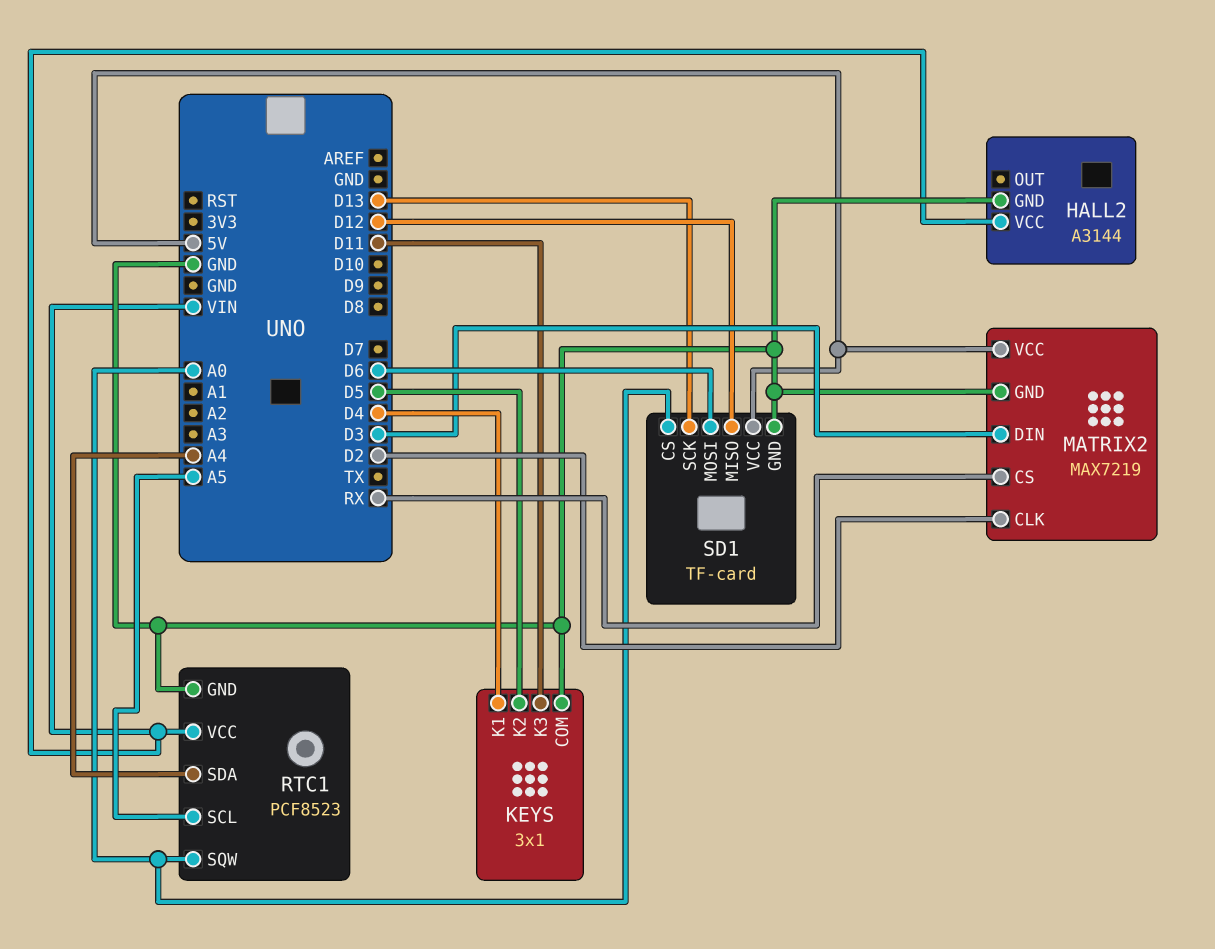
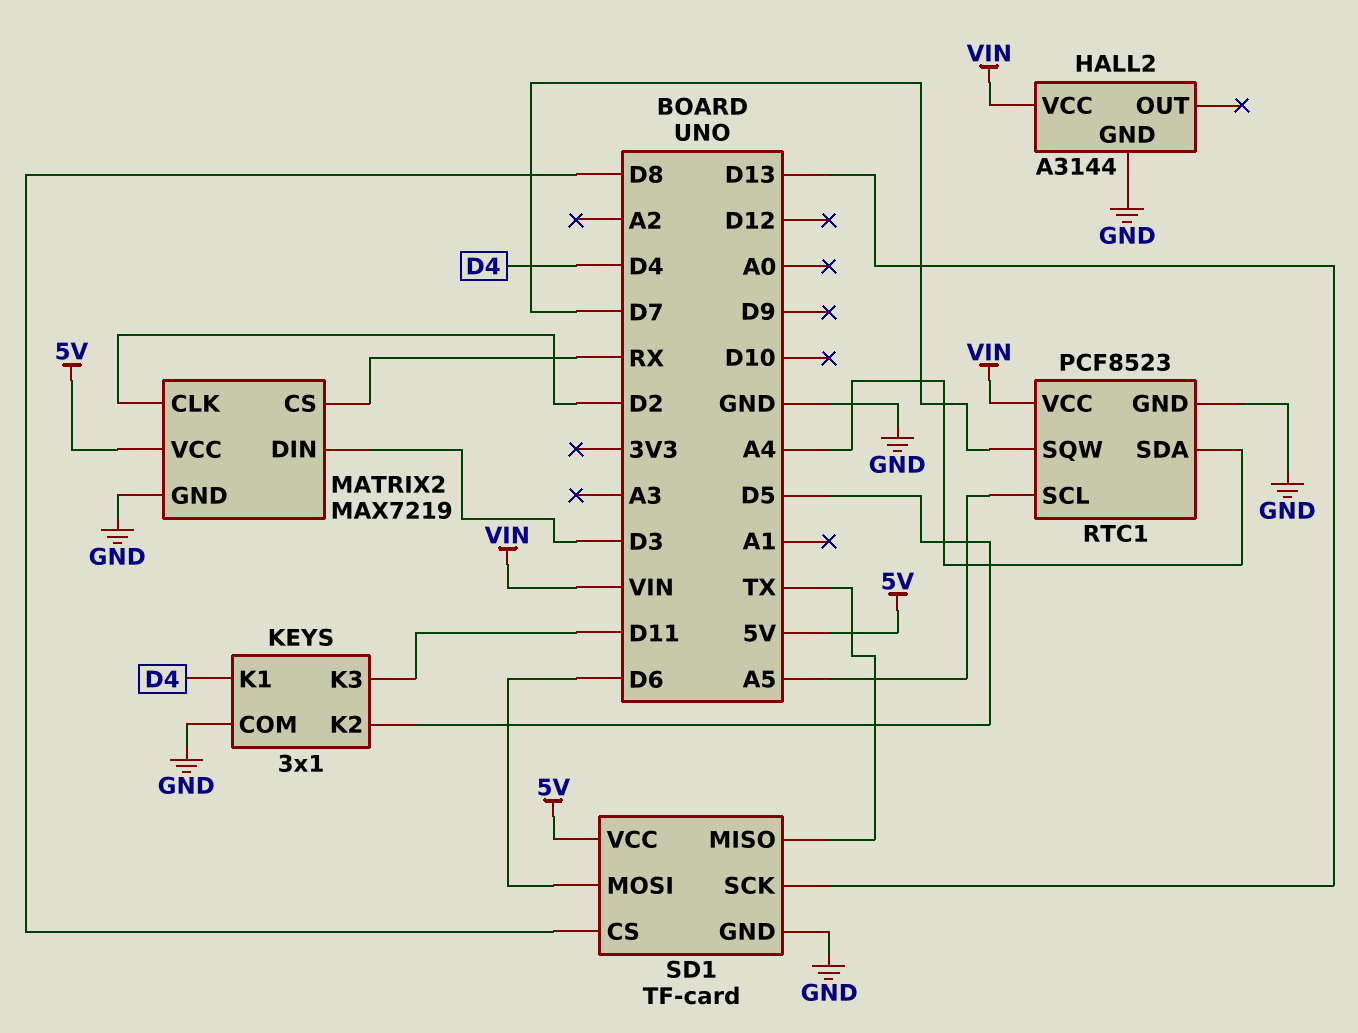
RTC1 pin SQW: A0 -> D7
SD1 pin CS: A0 -> D8
SD1 pin MISO: D12 -> TX

